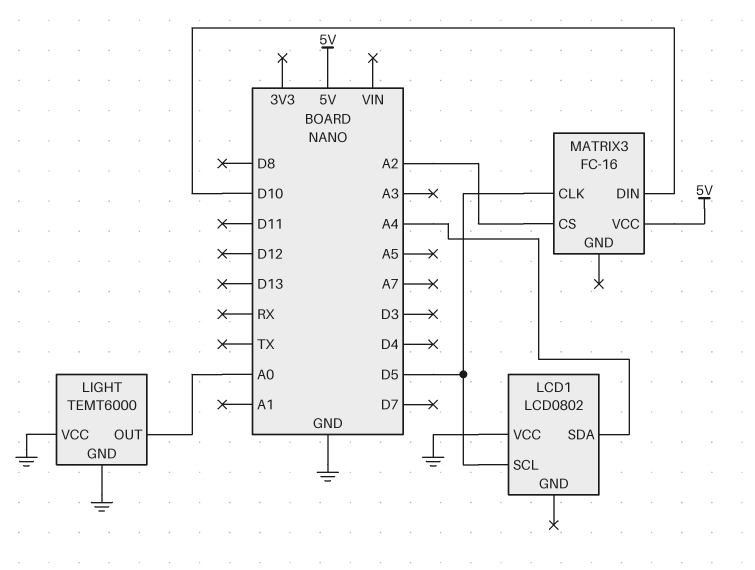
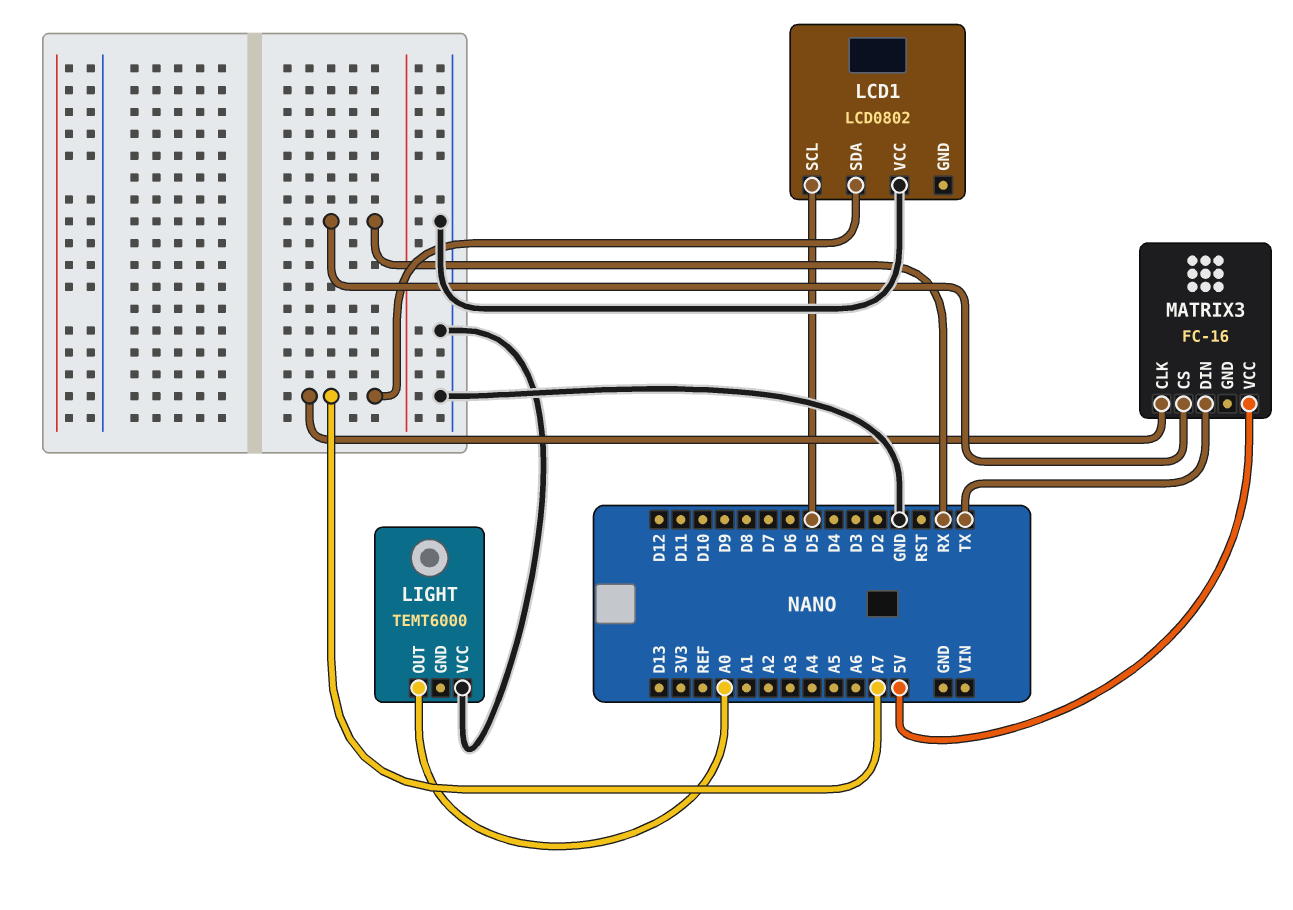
LCD1 pin SDA: A4 -> A7
LIGHT pin GND: GND -> none
MATRIX3 pin CLK: D5 -> A7
MATRIX3 pin CS: A2 -> RX
MATRIX3 pin DIN: D10 -> TX

